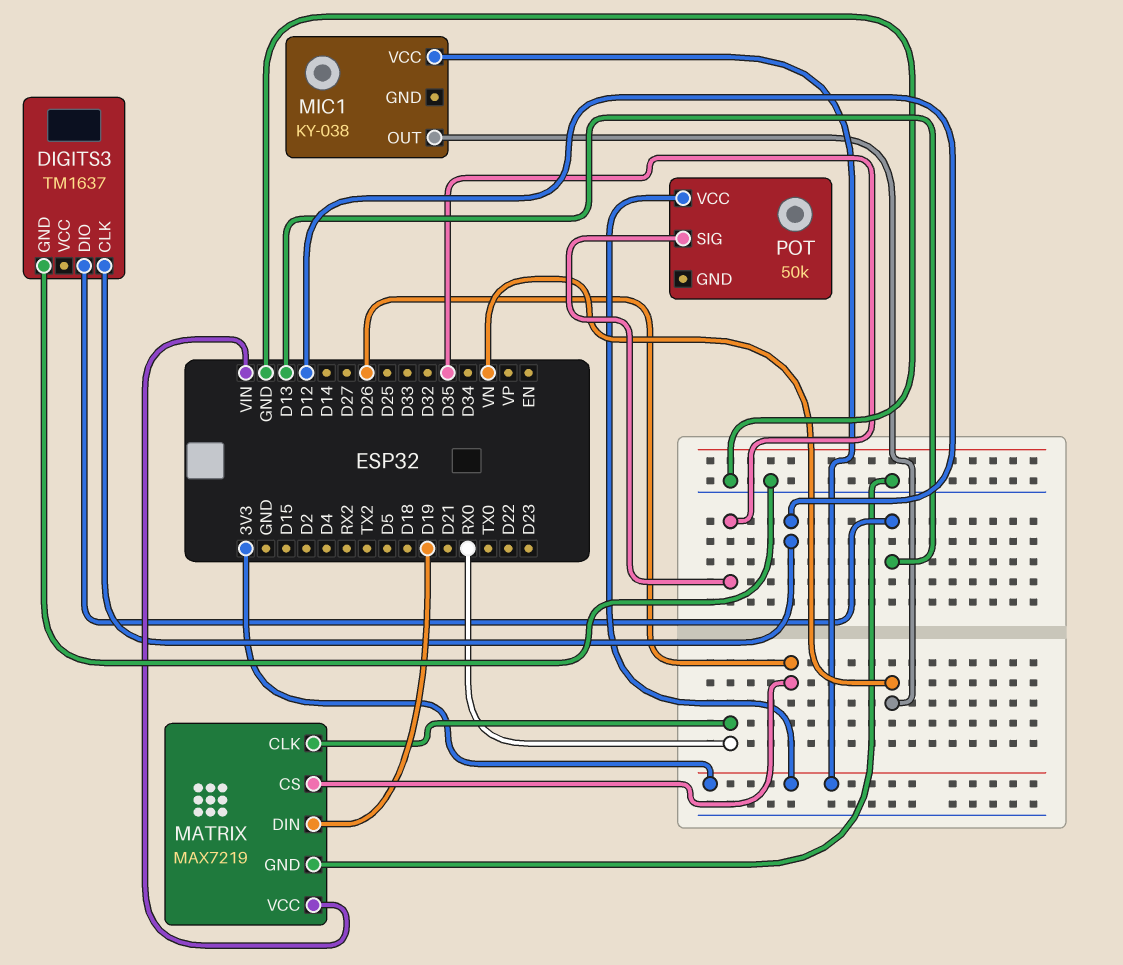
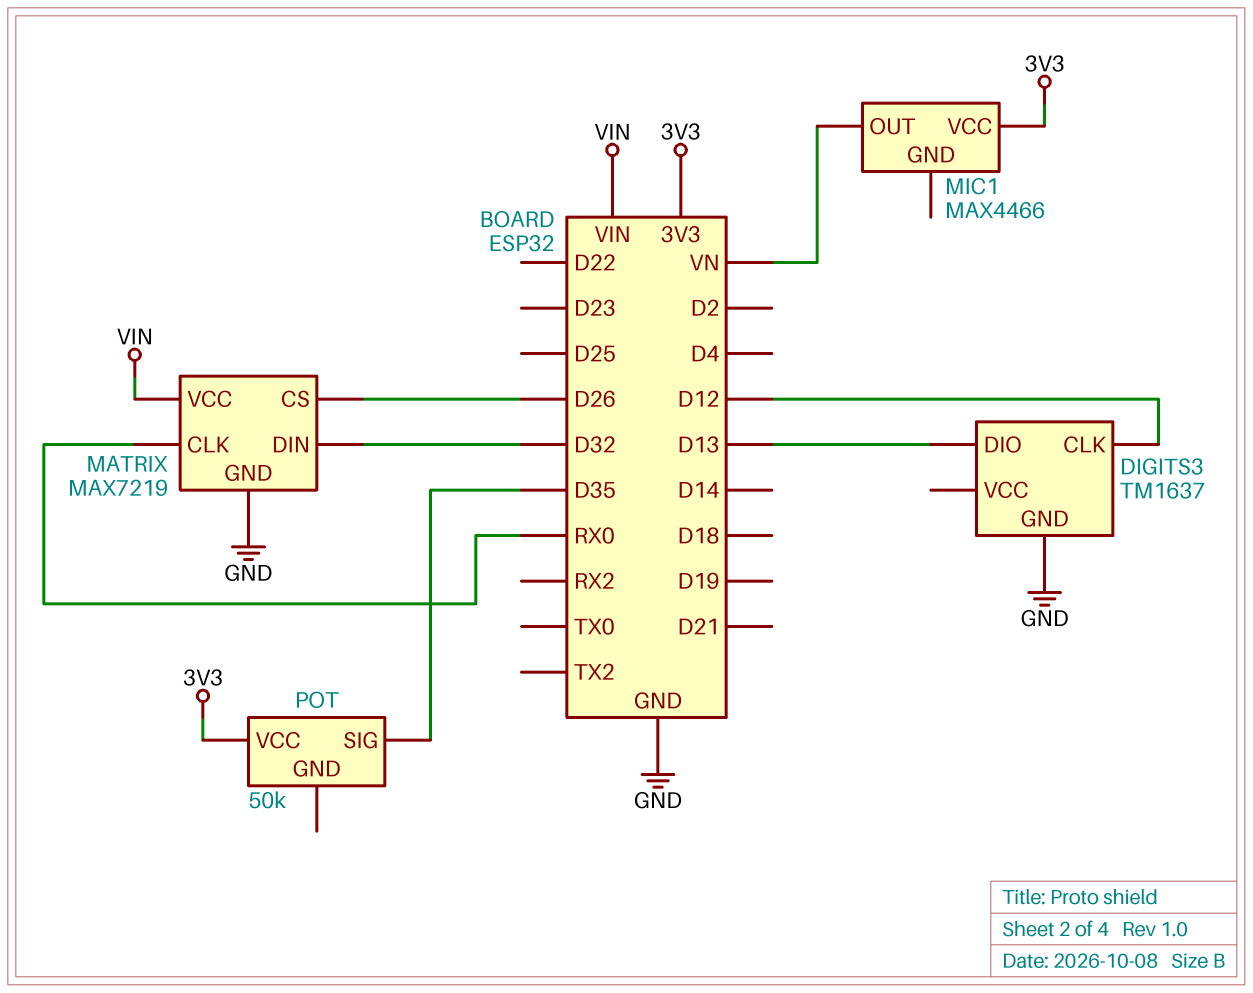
MATRIX pin DIN: D19 -> D32
MIC1: KY-038 -> MAX4466

